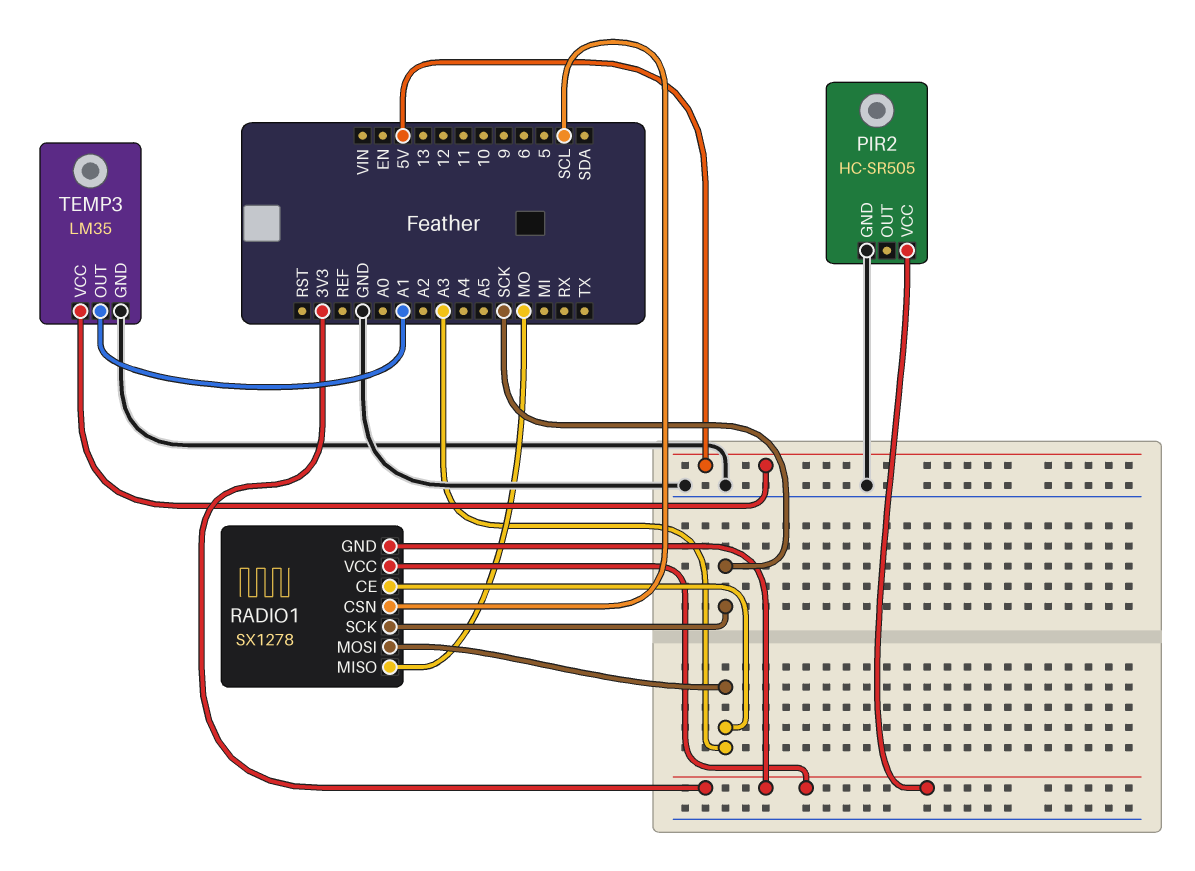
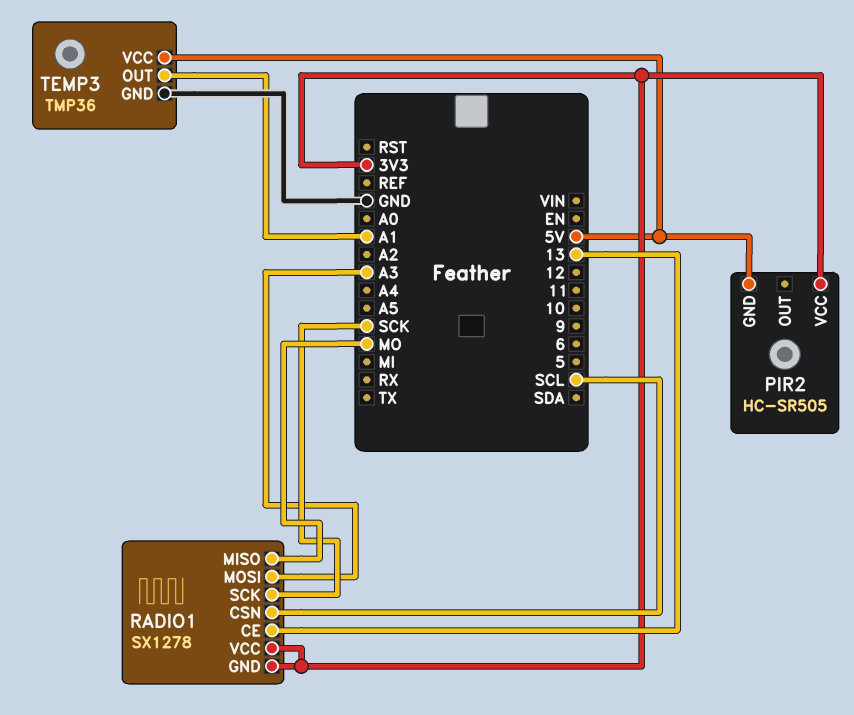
PIR2 pin GND: GND -> 5V
RADIO1 pin CE: A3 -> 13
TEMP3: LM35 -> TMP36

